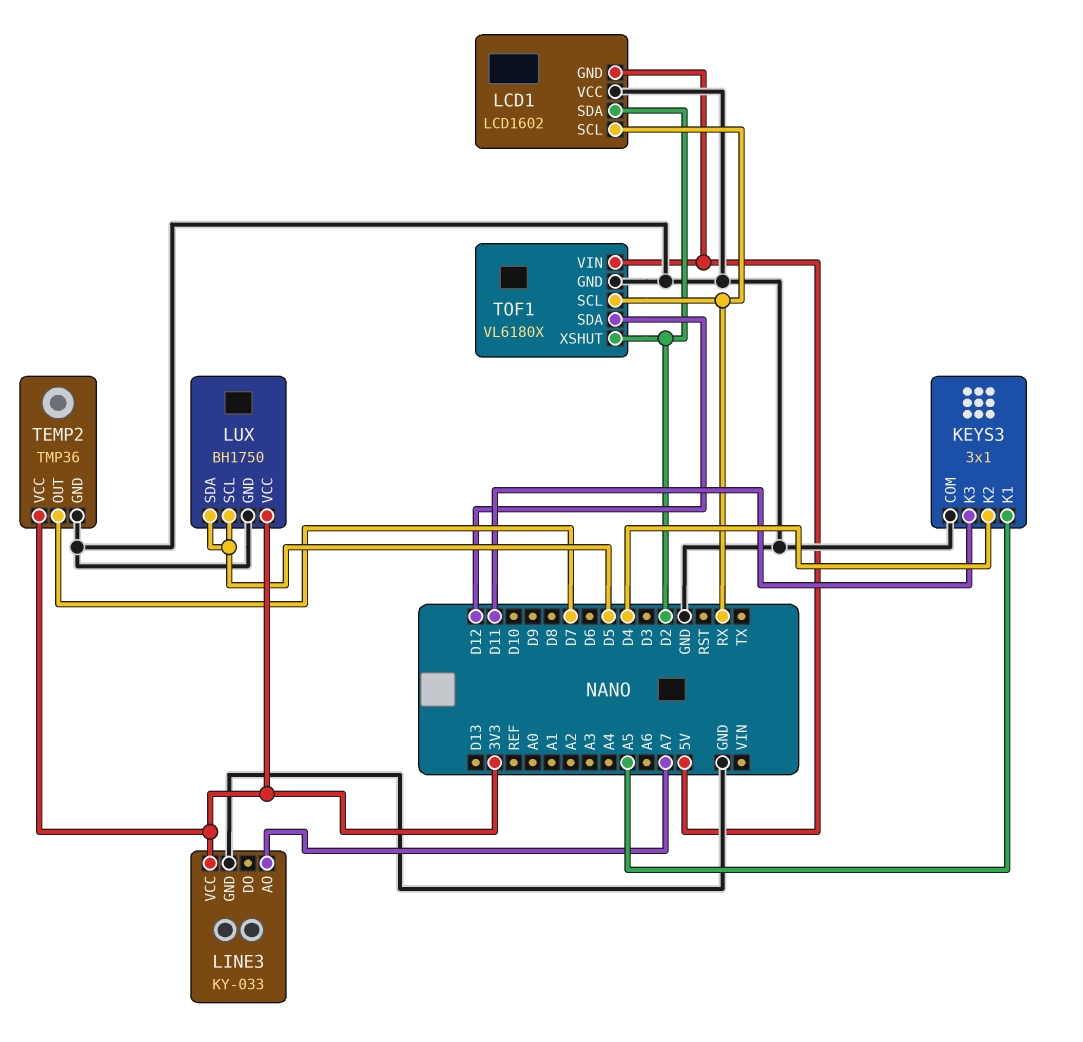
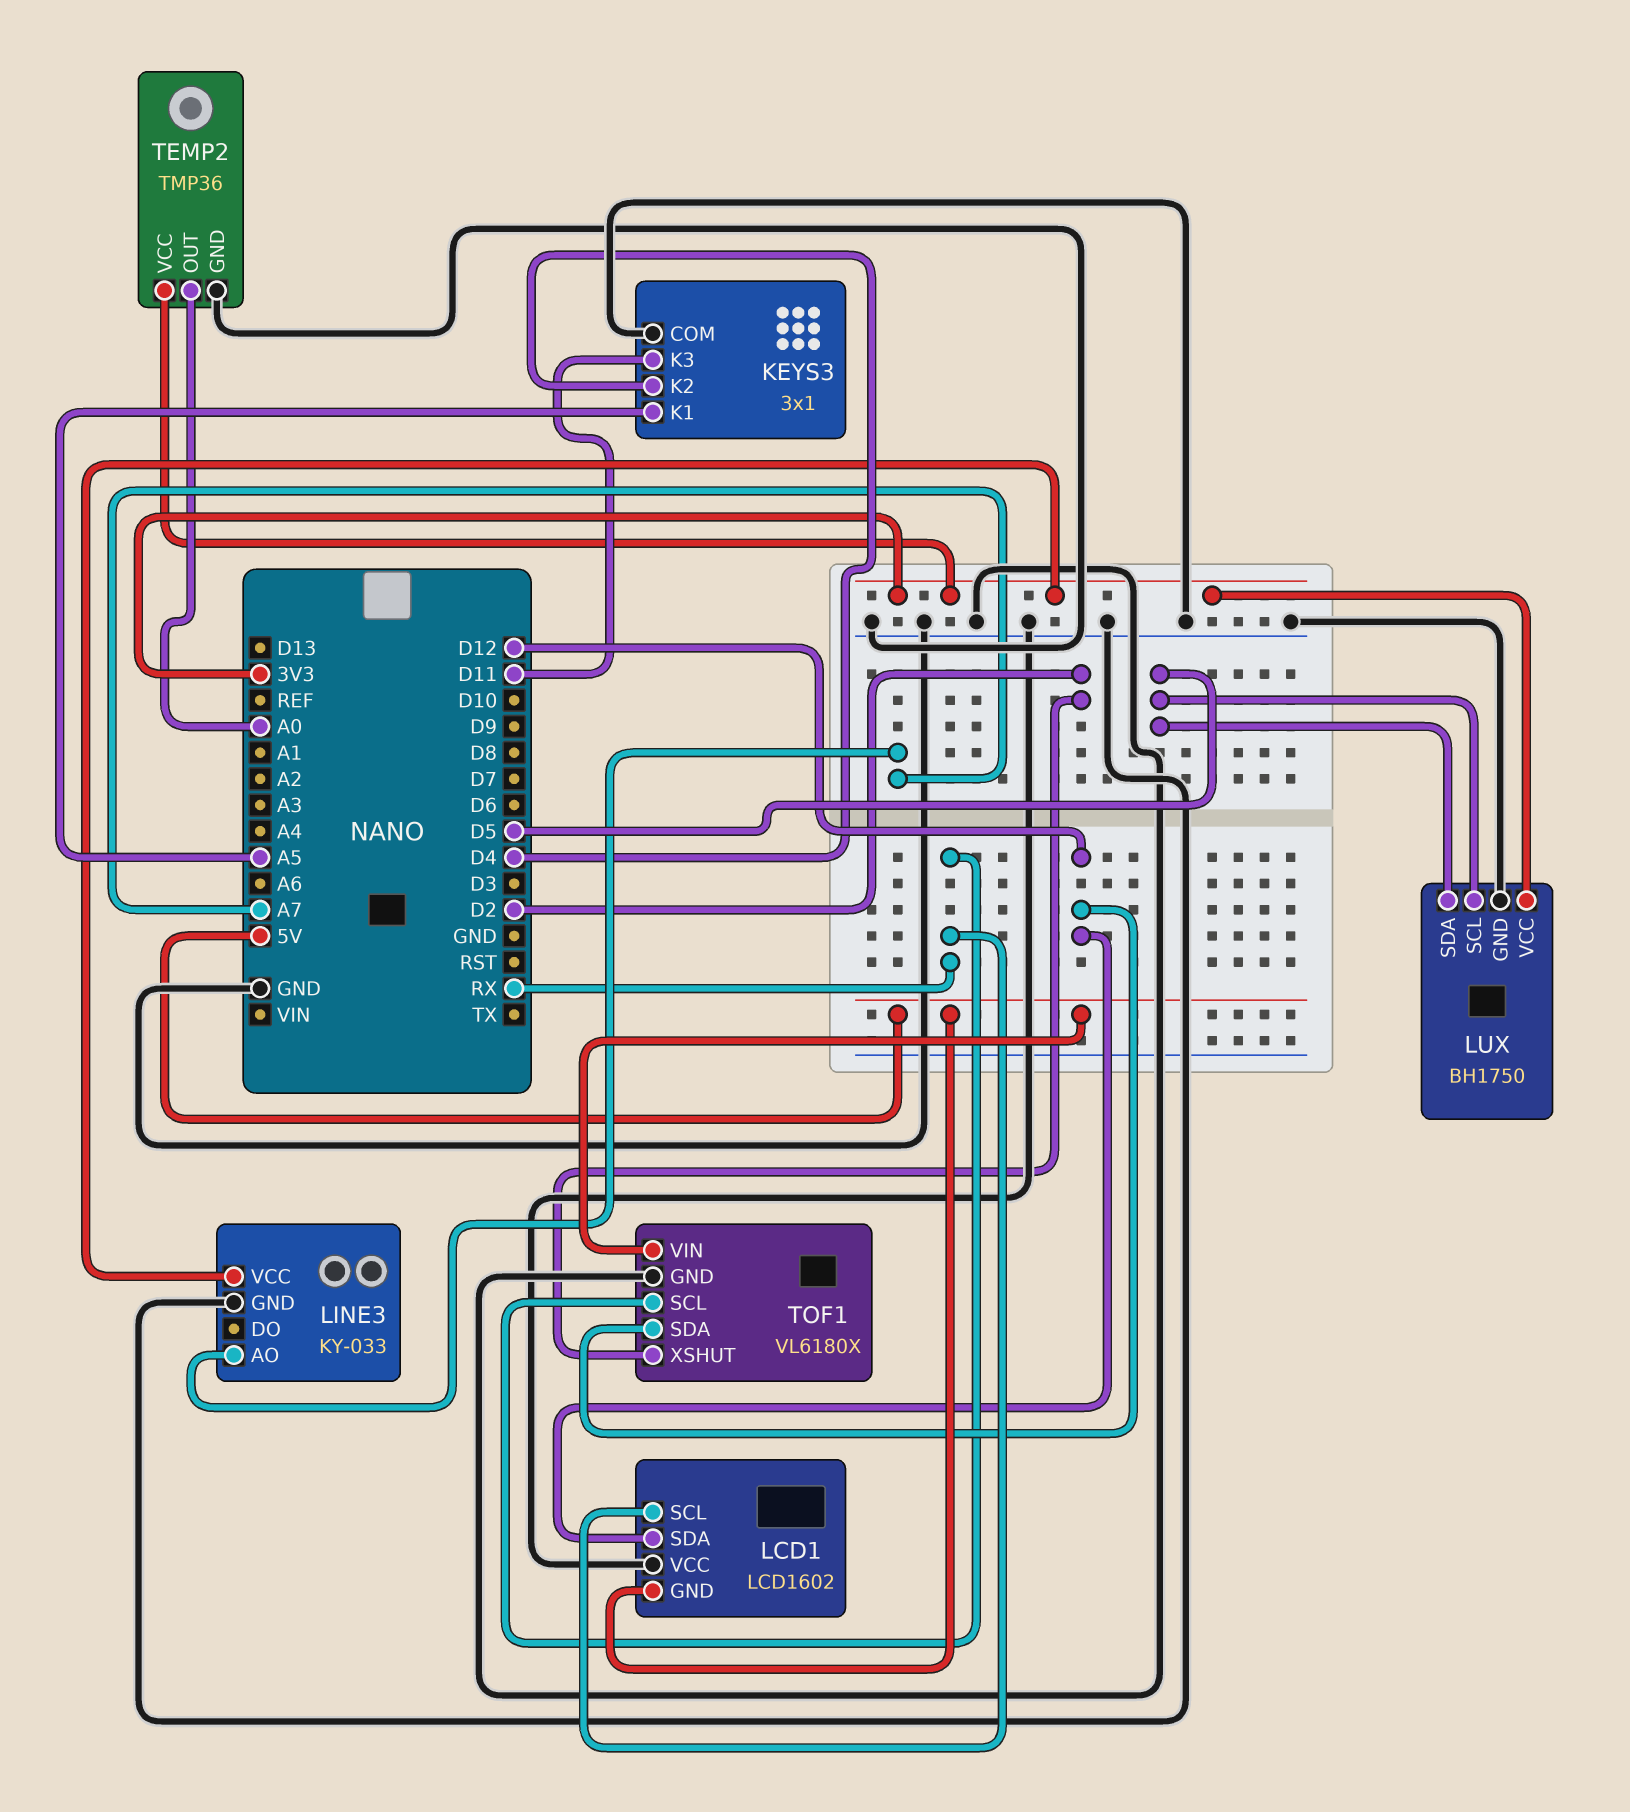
LCD1 pin SDA: D2 -> D12
TEMP2 pin OUT: D7 -> A0

